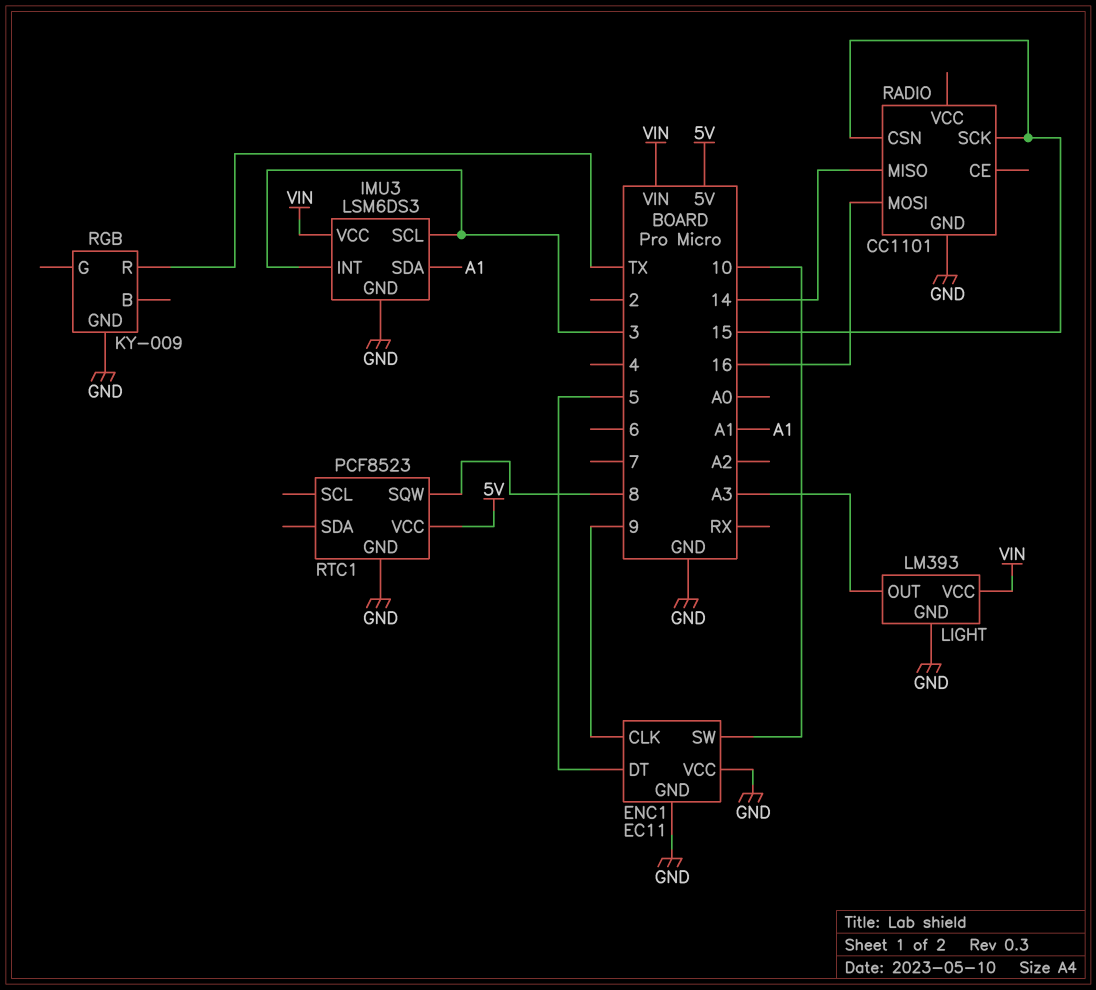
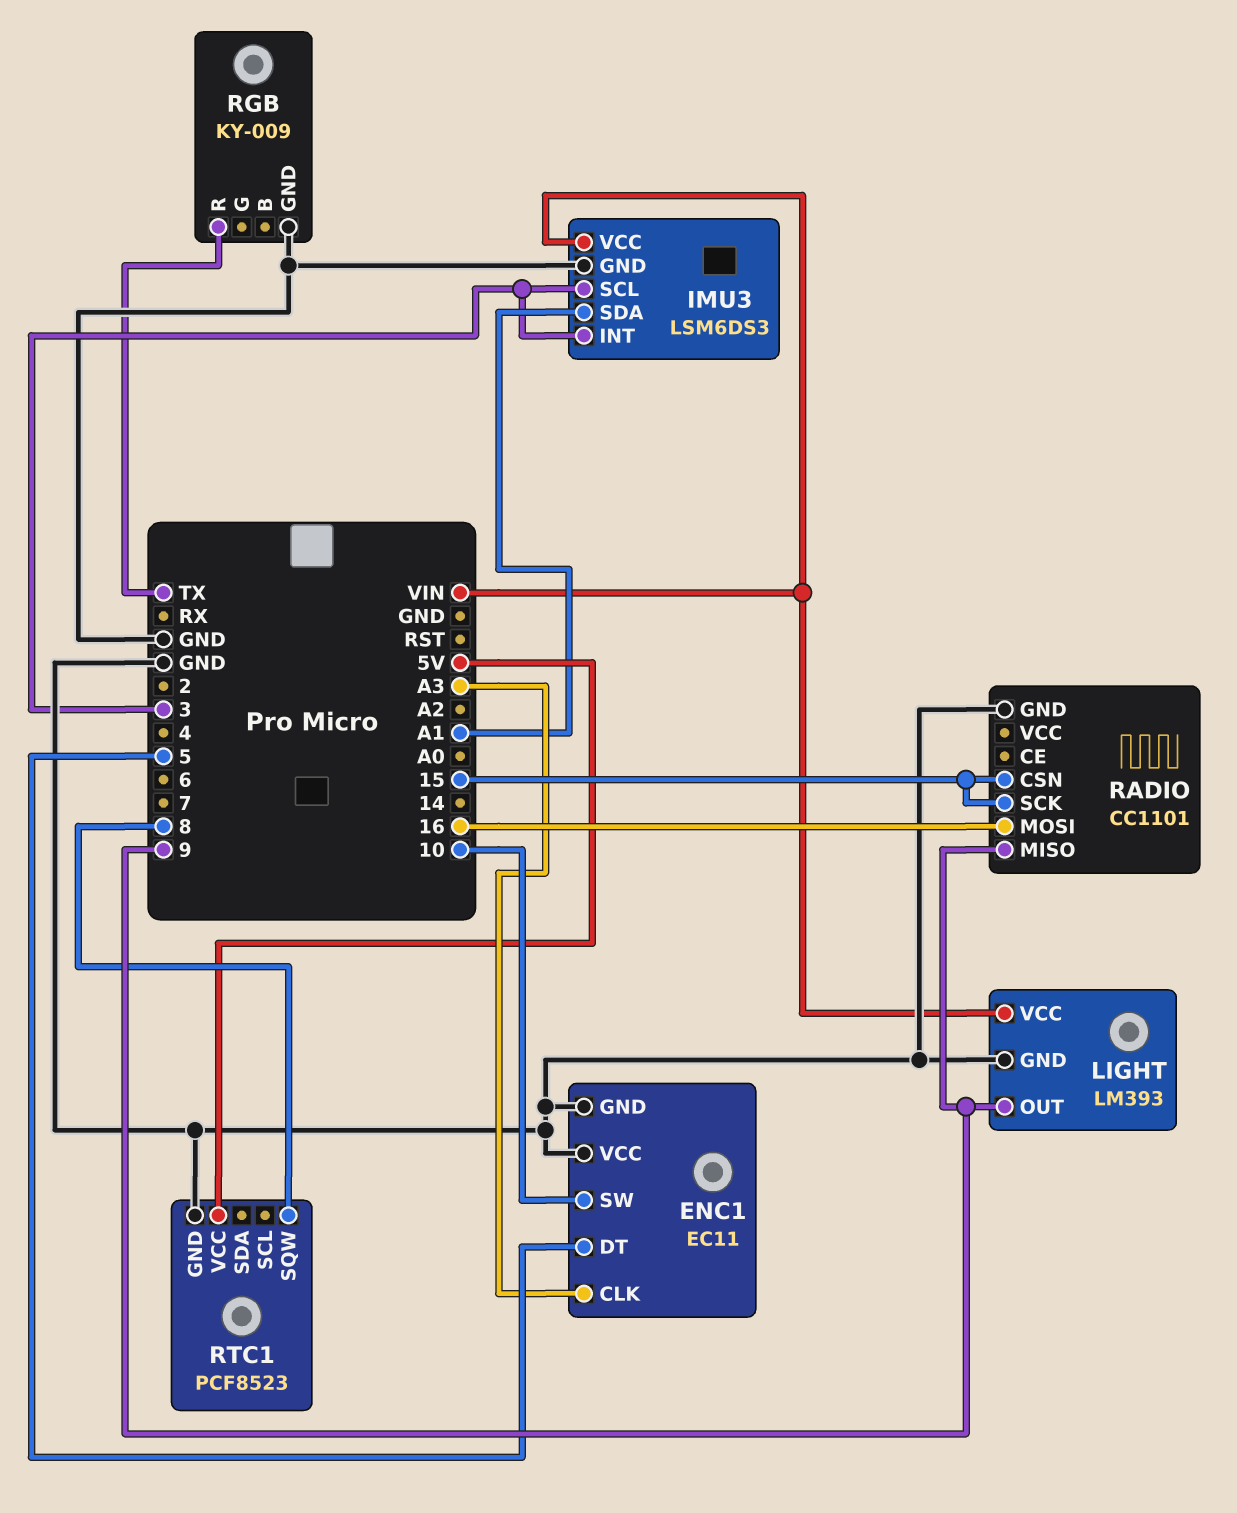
ENC1 pin CLK: 9 -> A3
LIGHT pin OUT: A3 -> 9
RADIO pin MISO: 14 -> 9

